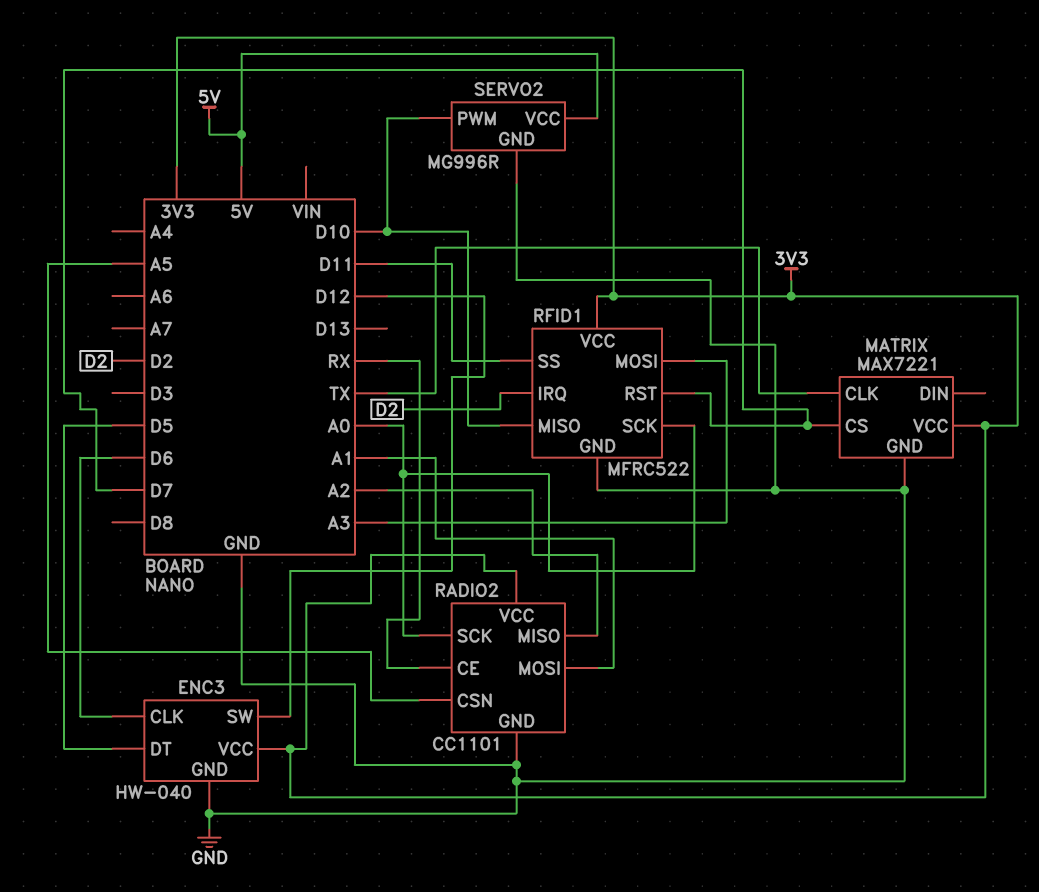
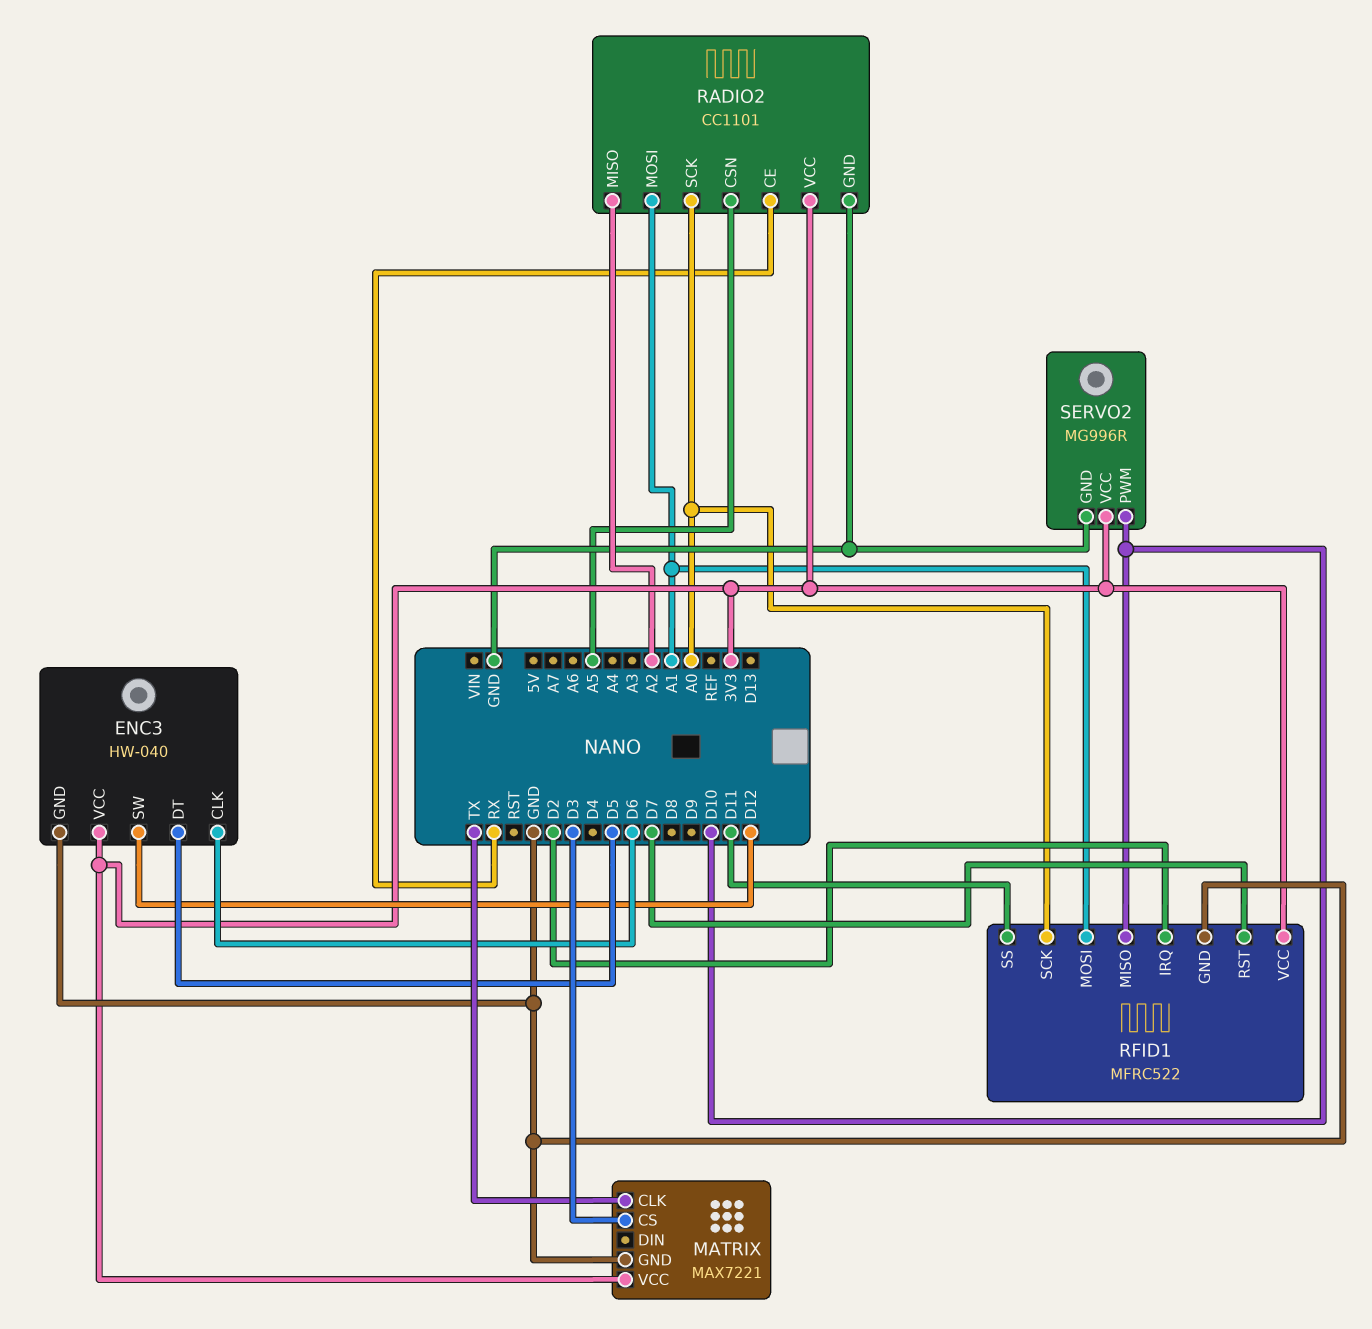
MATRIX pin CS: D7 -> D3
RFID1 pin MOSI: A3 -> A1
SERVO2 pin VCC: 5V -> 3V3

